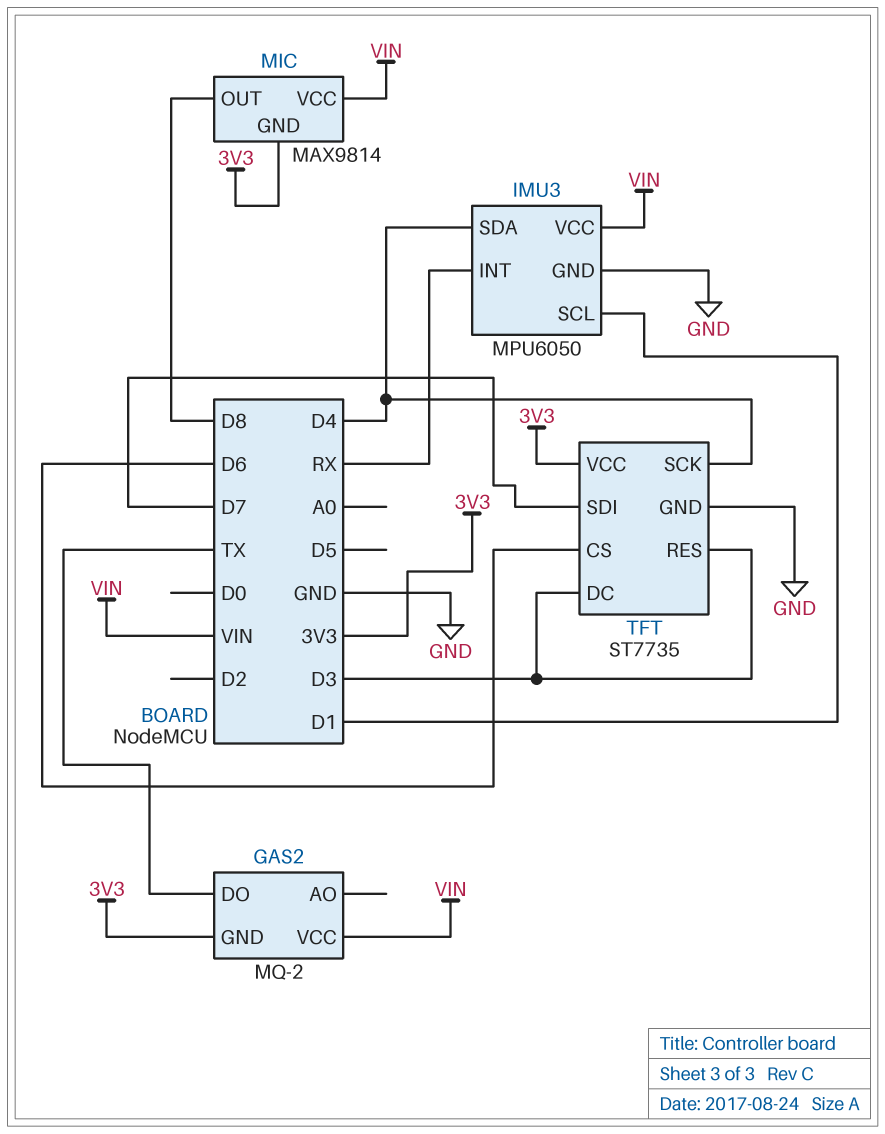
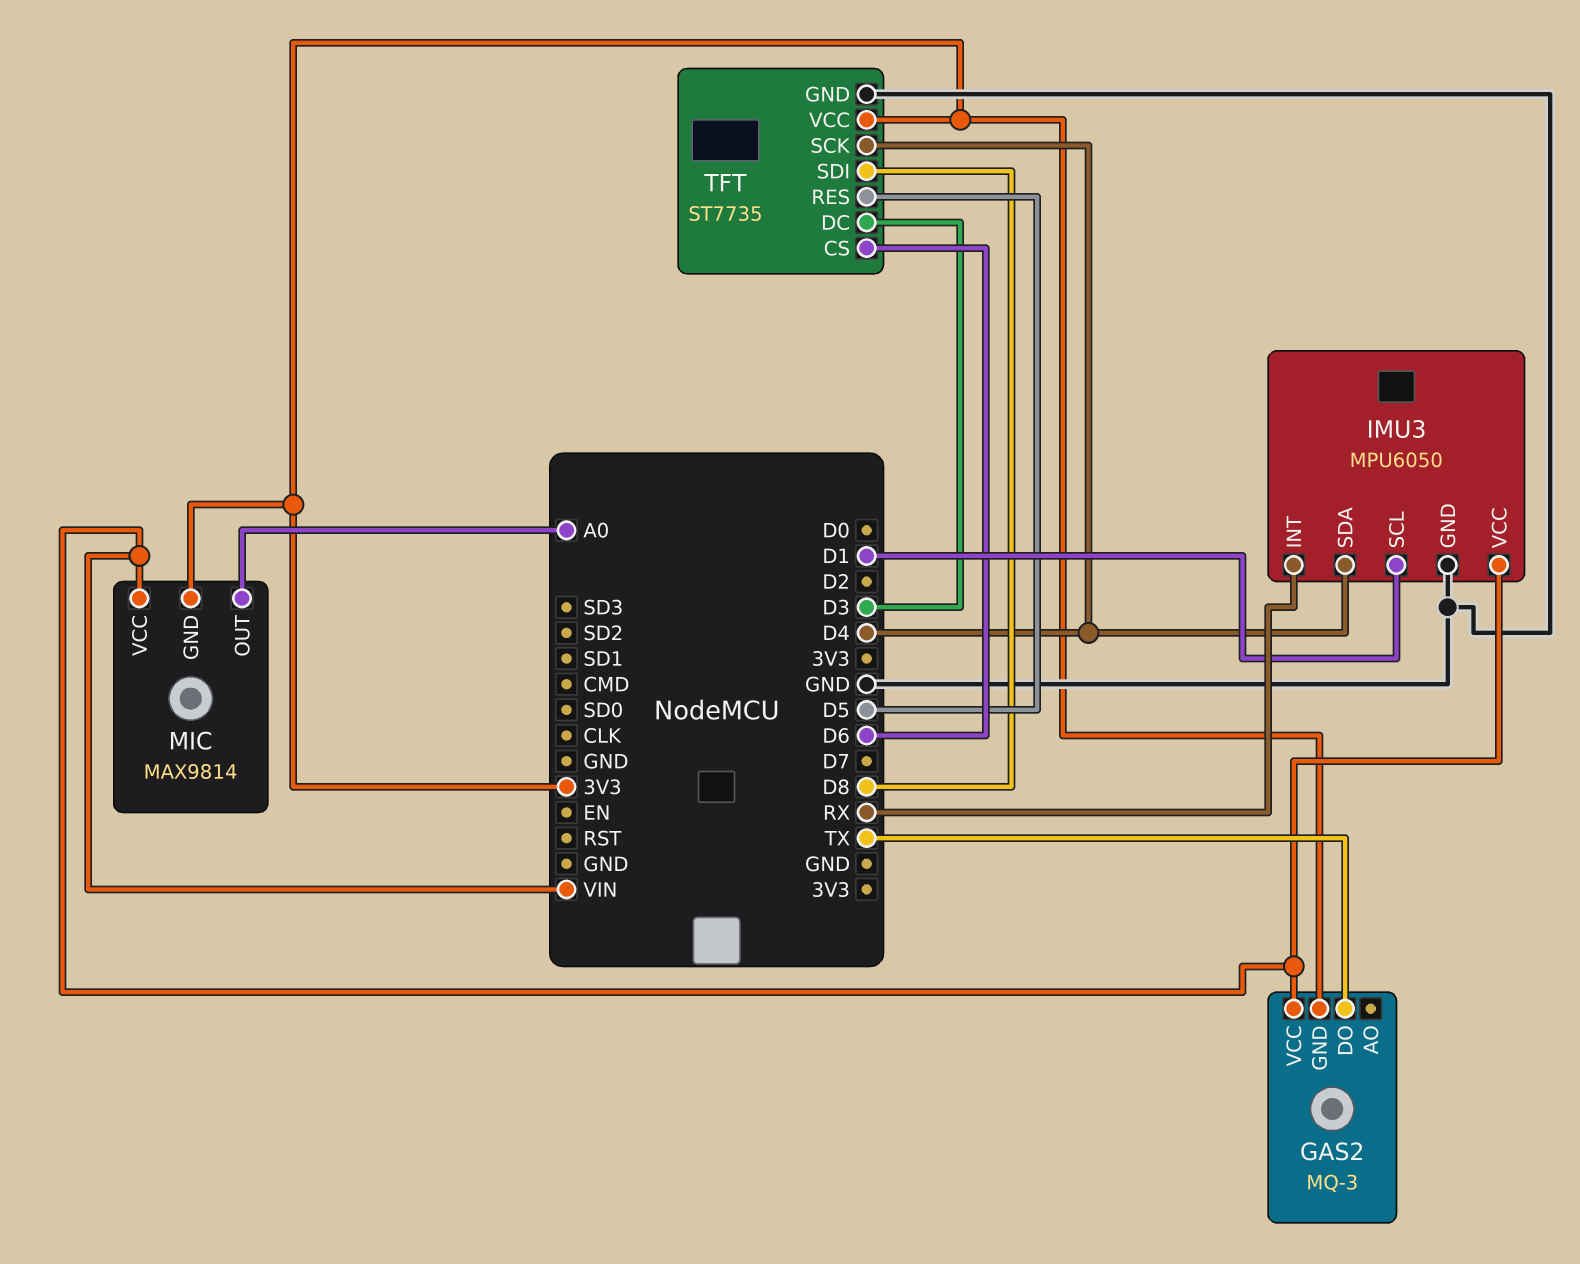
GAS2: MQ-2 -> MQ-3
MIC pin OUT: D8 -> A0
TFT pin RES: D3 -> D5
TFT pin SDI: D7 -> D8

